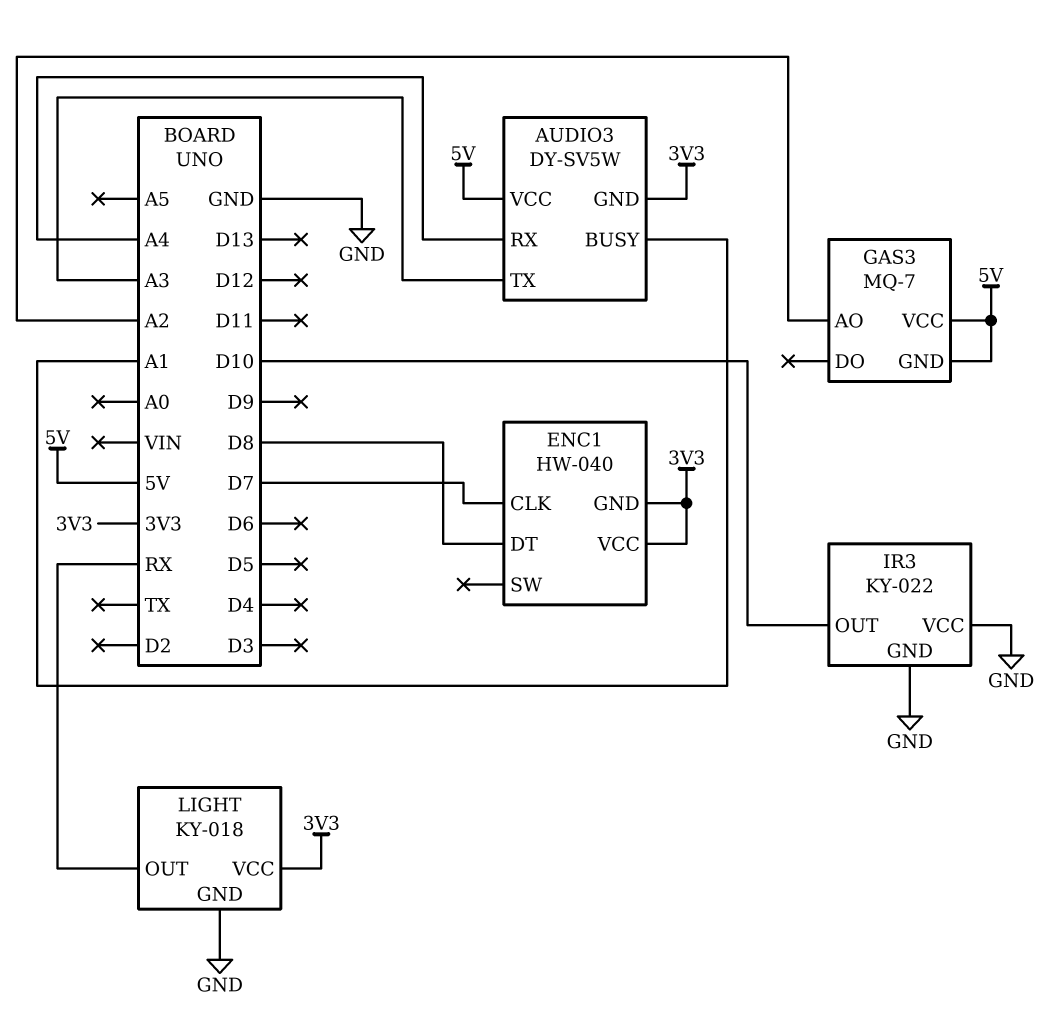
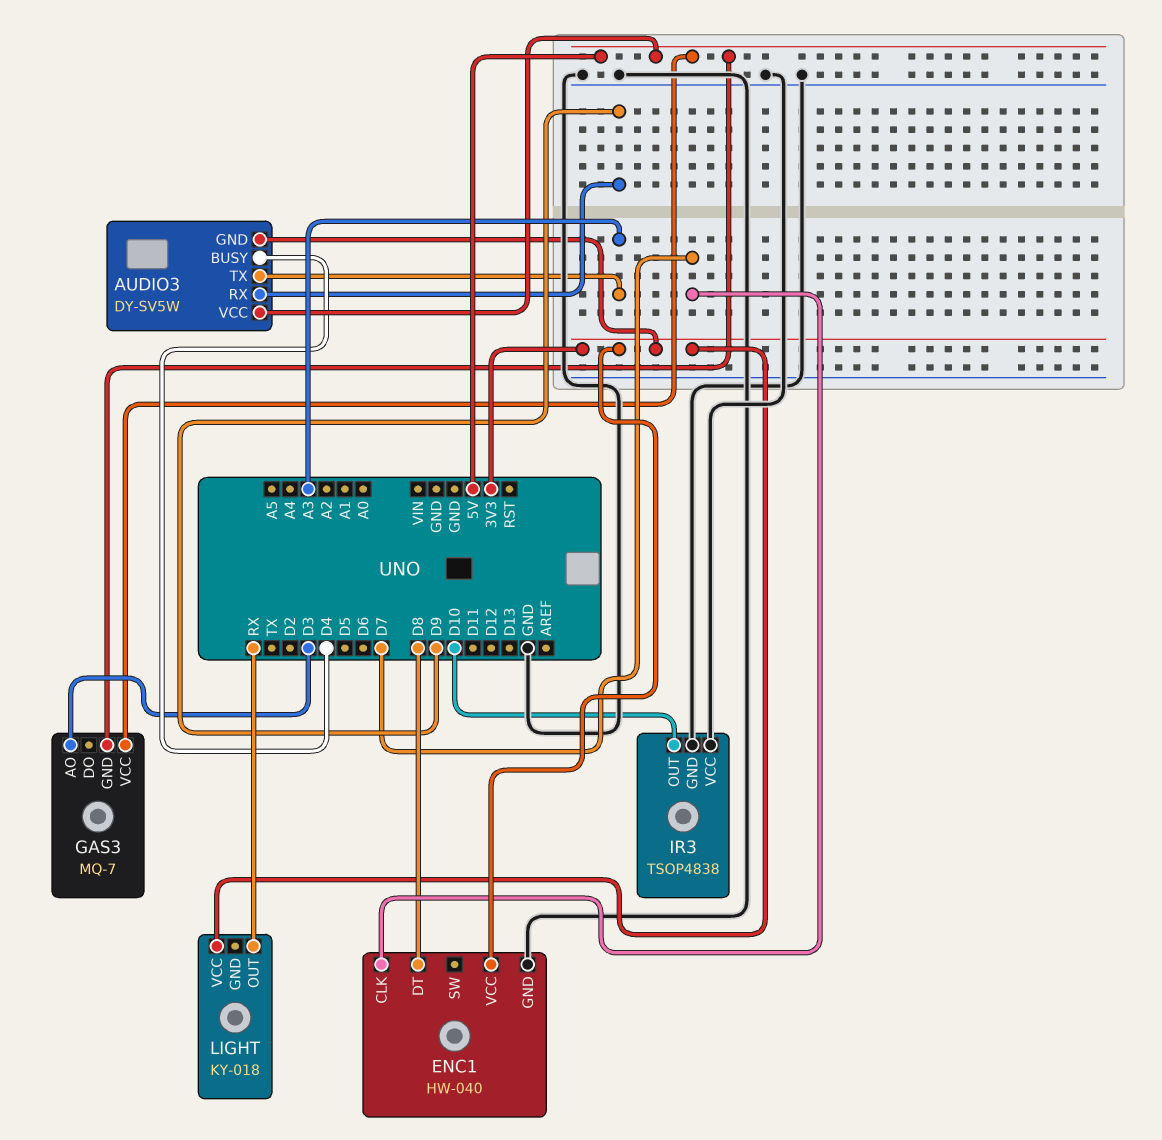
AUDIO3 pin BUSY: A1 -> D4
AUDIO3 pin RX: A4 -> D9
ENC1 pin GND: 3V3 -> GND
GAS3 pin AO: A2 -> D3
IR3: KY-022 -> TSOP4838
LIGHT pin GND: GND -> none

